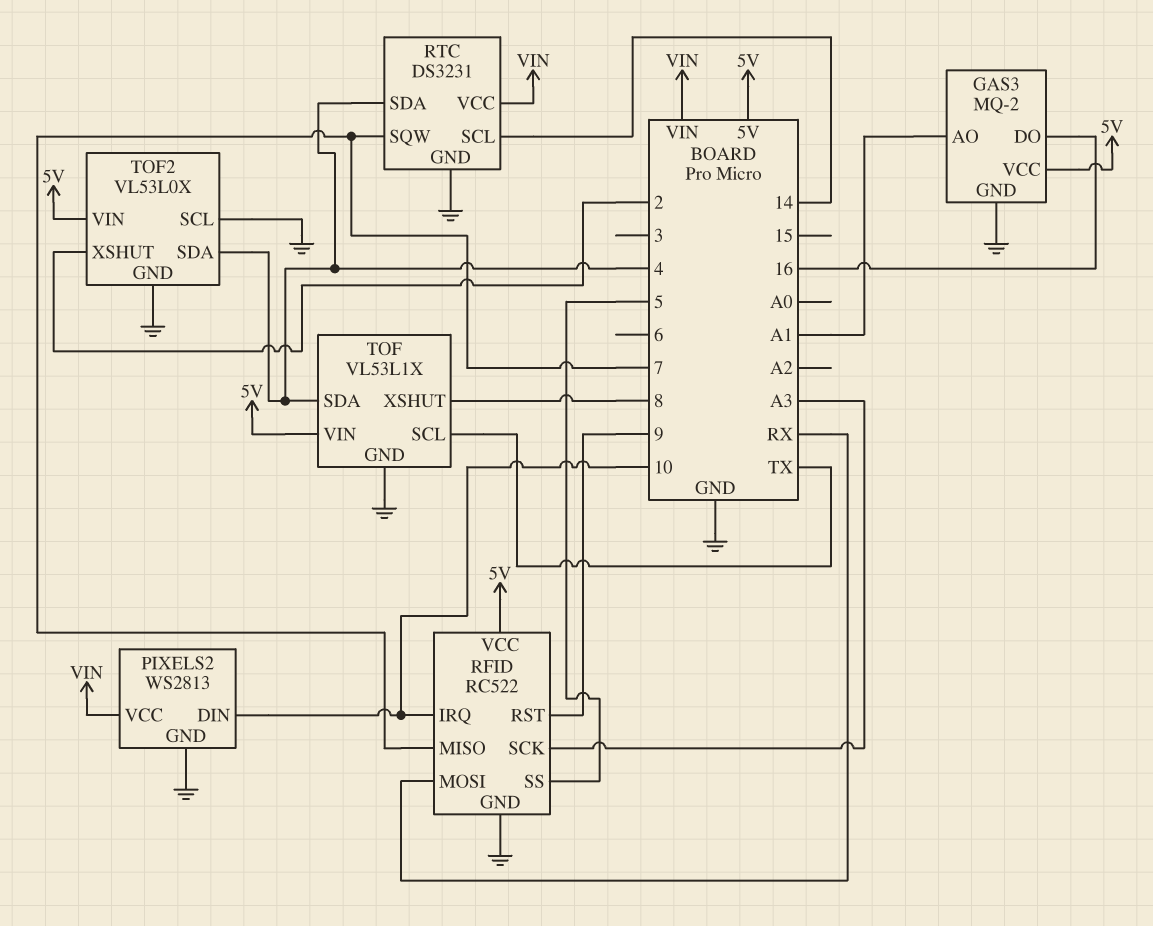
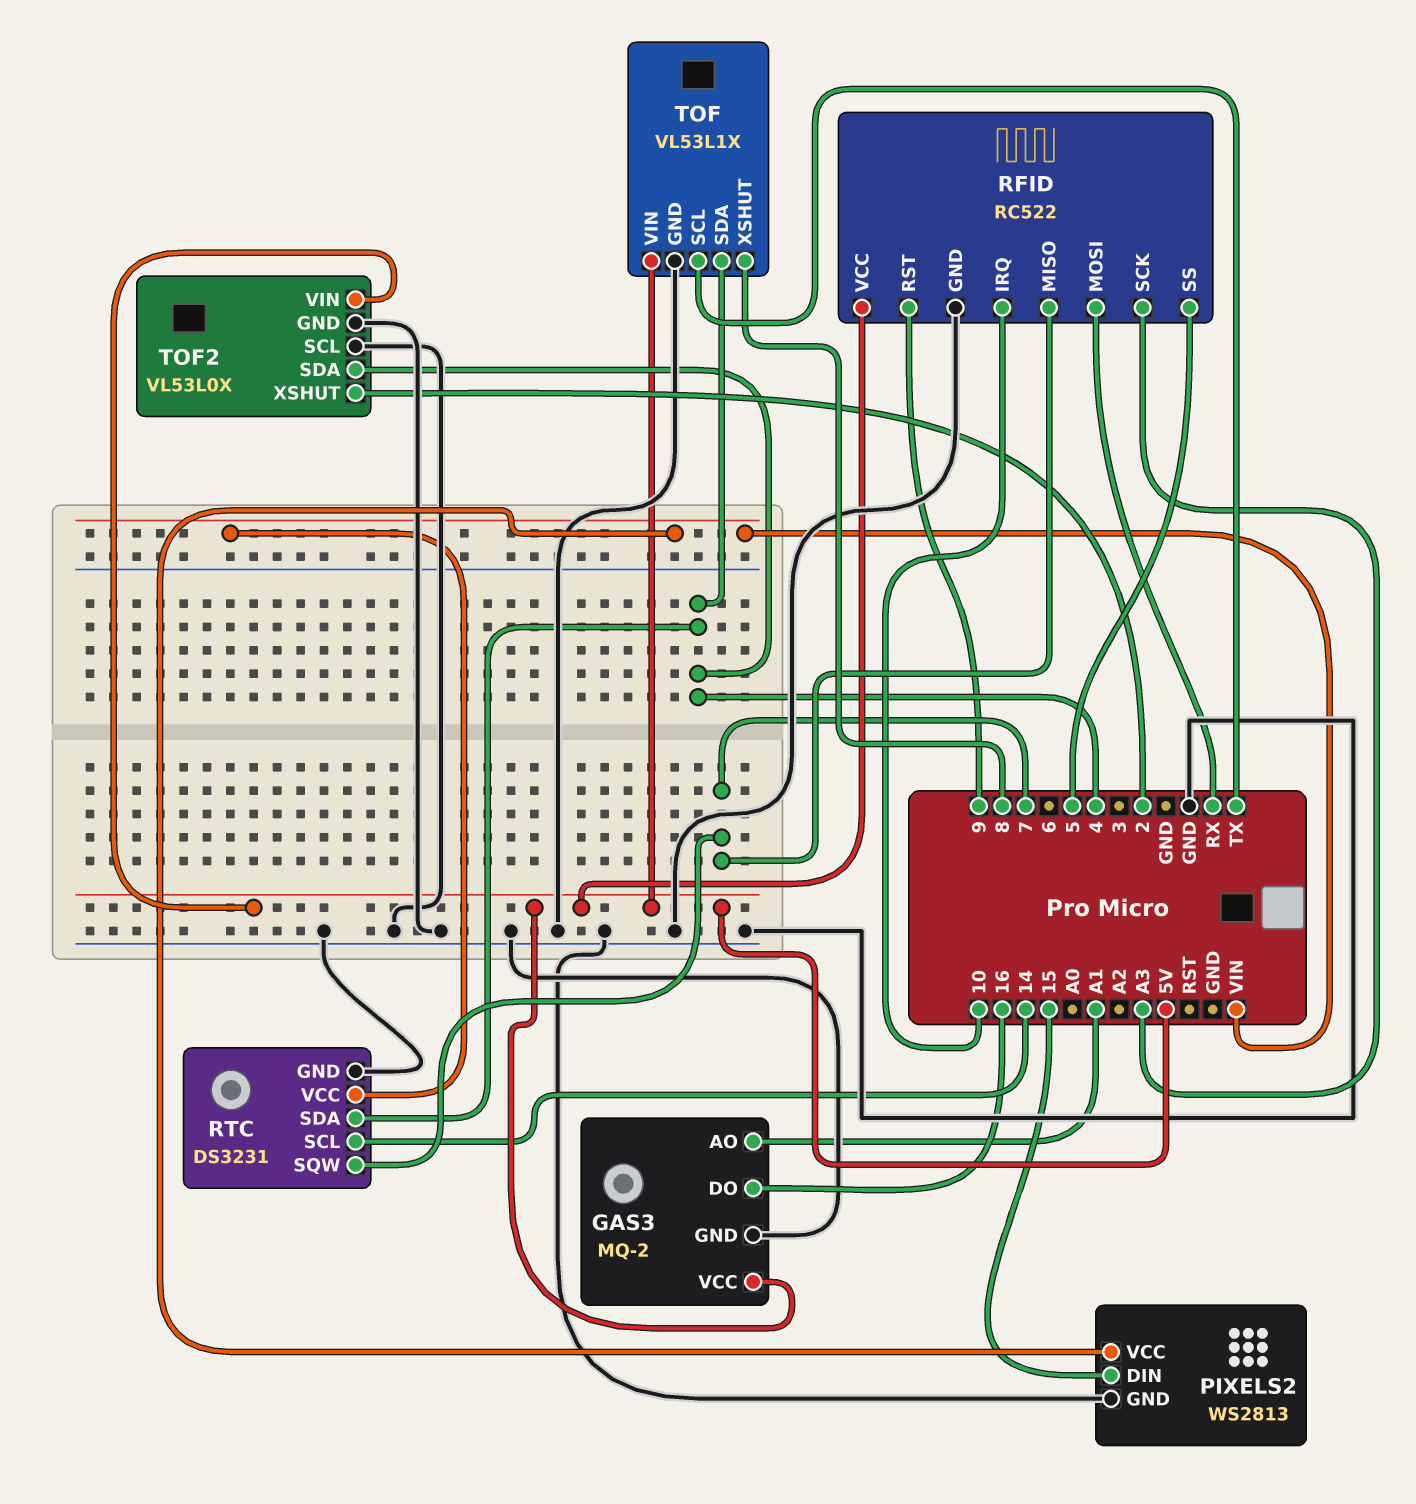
PIXELS2 pin DIN: 10 -> 15

